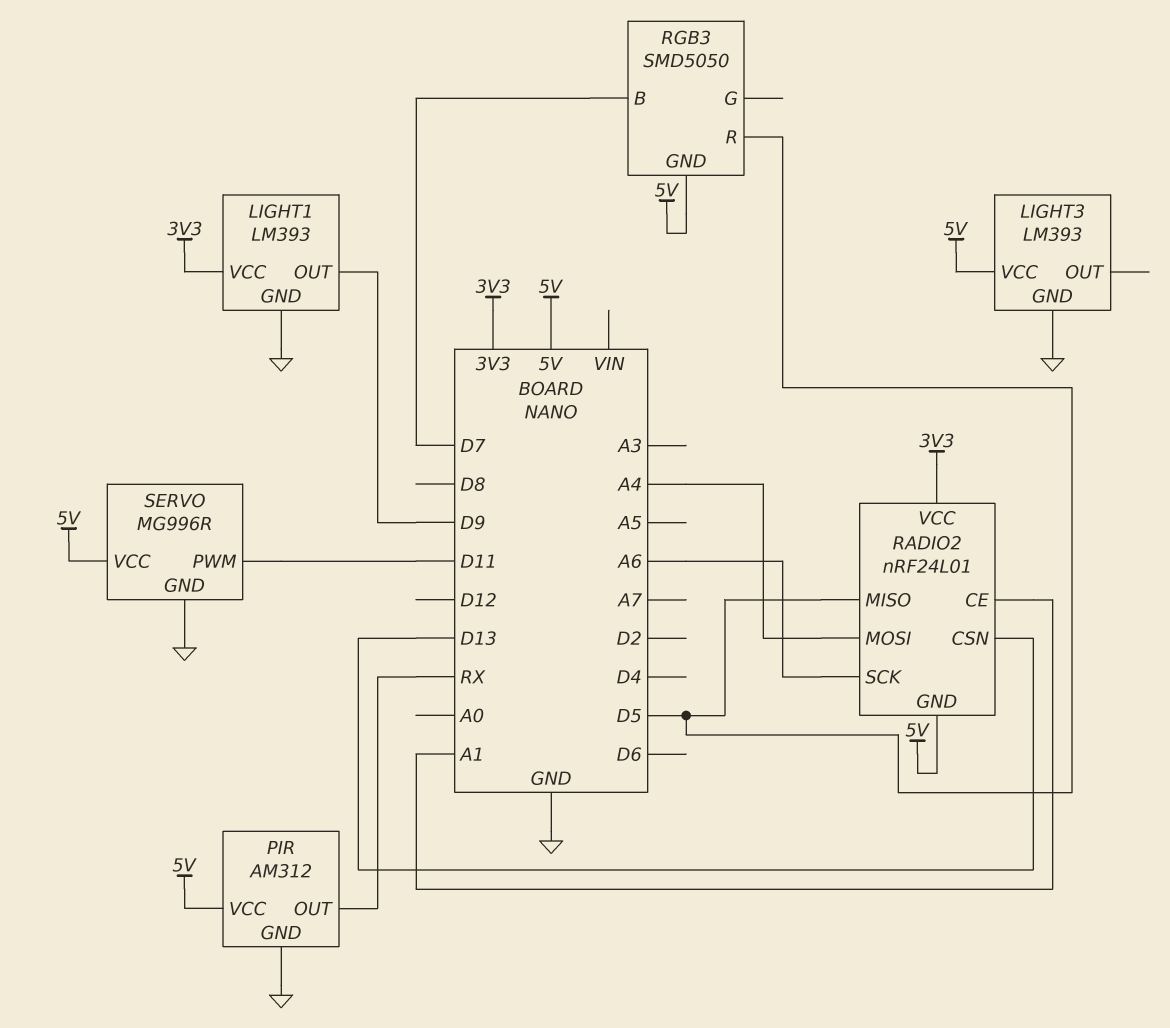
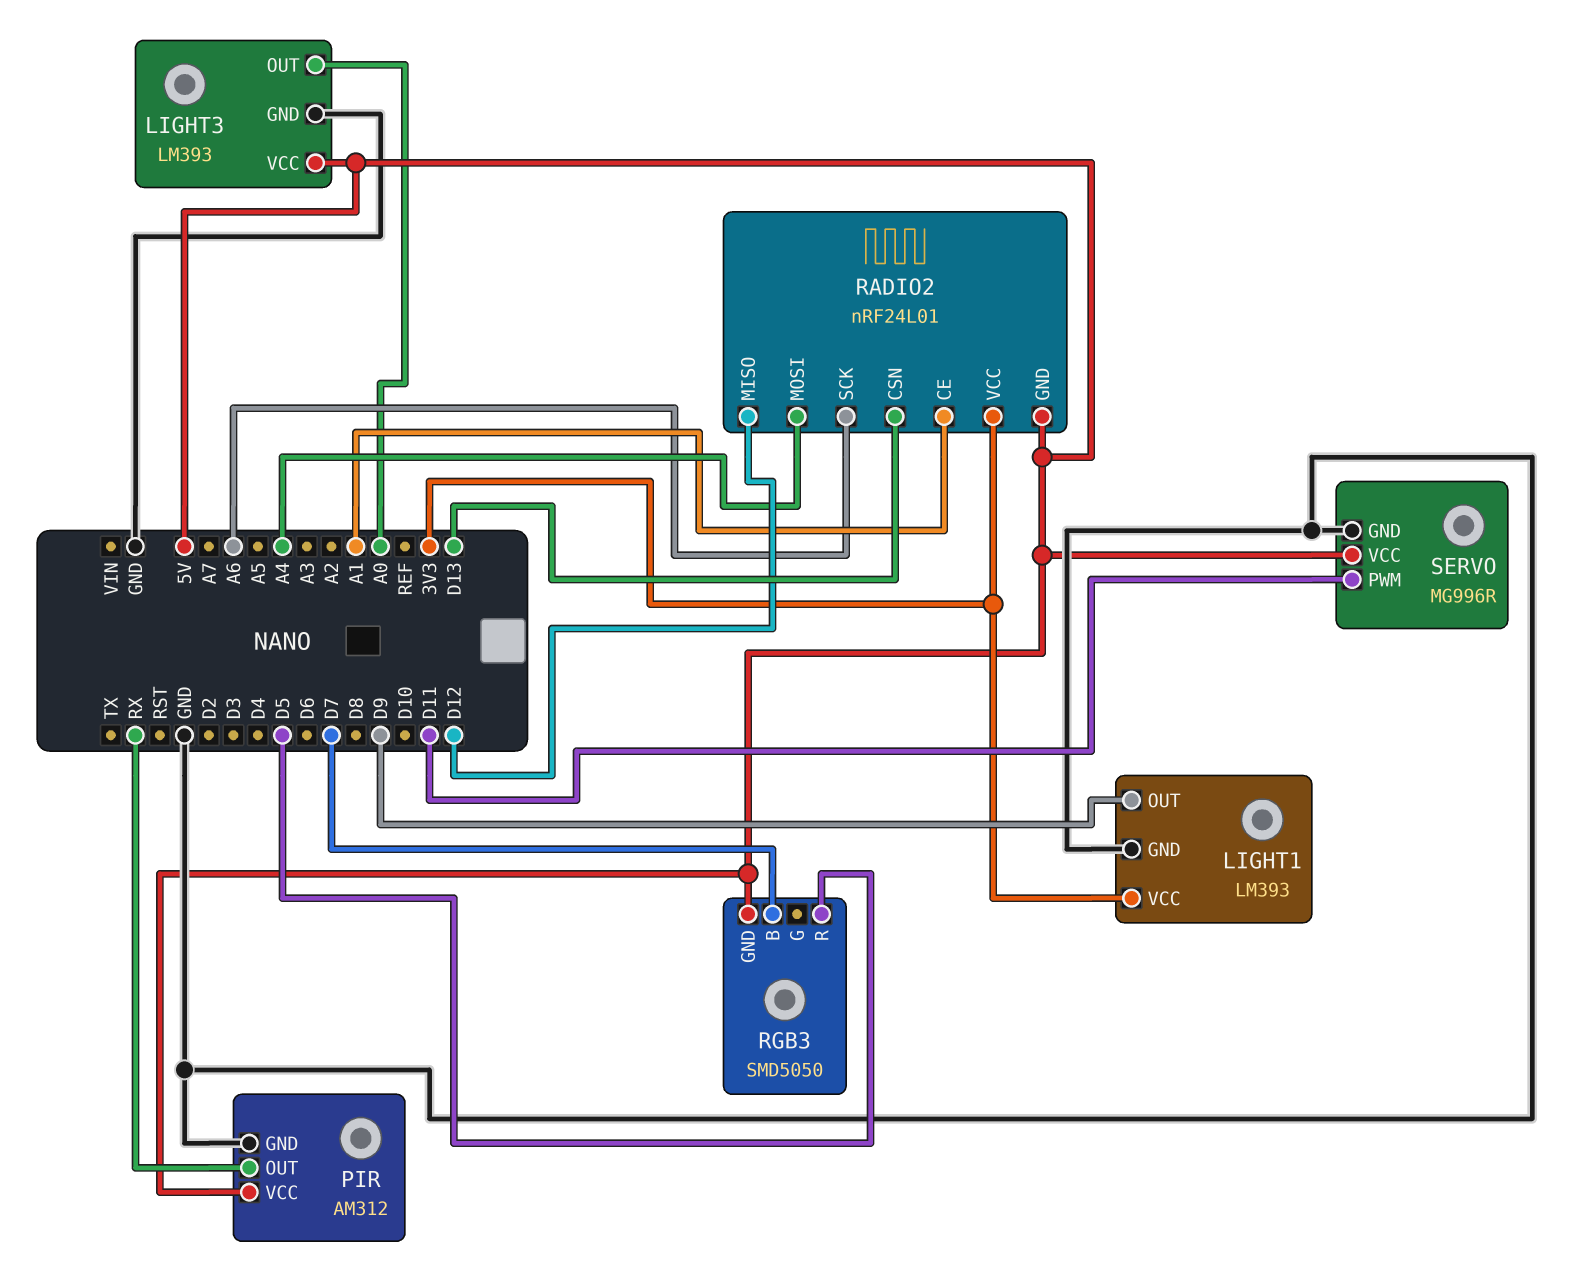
LIGHT3 pin OUT: none -> A0
RADIO2 pin MISO: D5 -> D12

